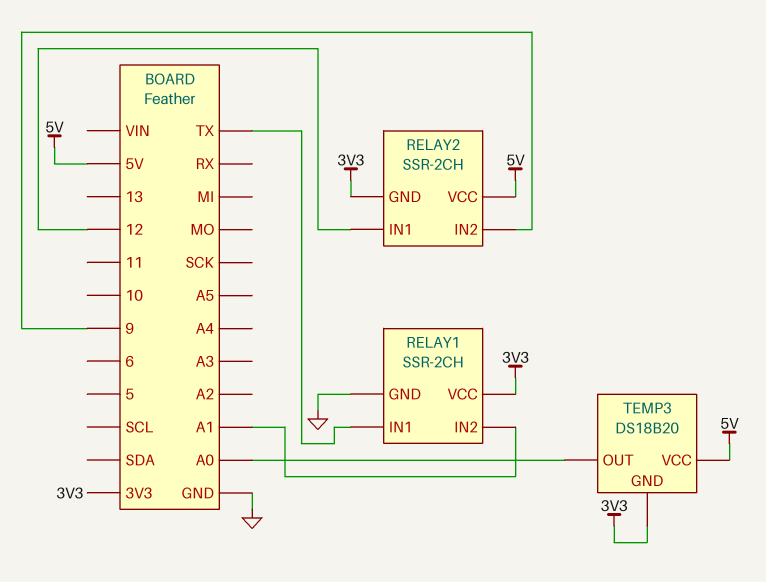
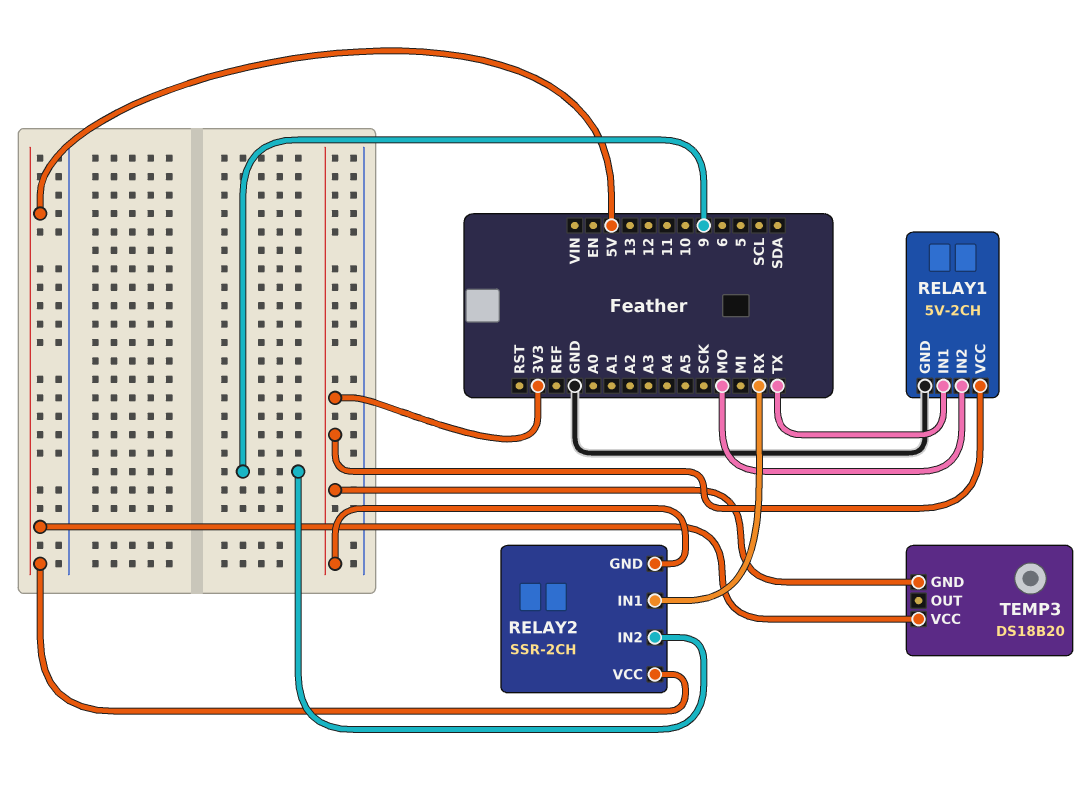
RELAY1: SSR-2CH -> 5V-2CH
RELAY1 pin IN2: A1 -> MO
RELAY2 pin IN1: 12 -> RX
TEMP3 pin OUT: A0 -> none

